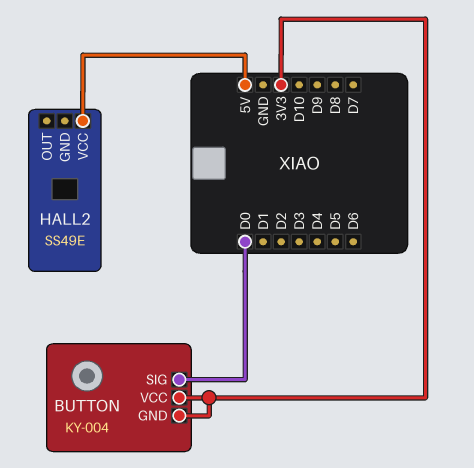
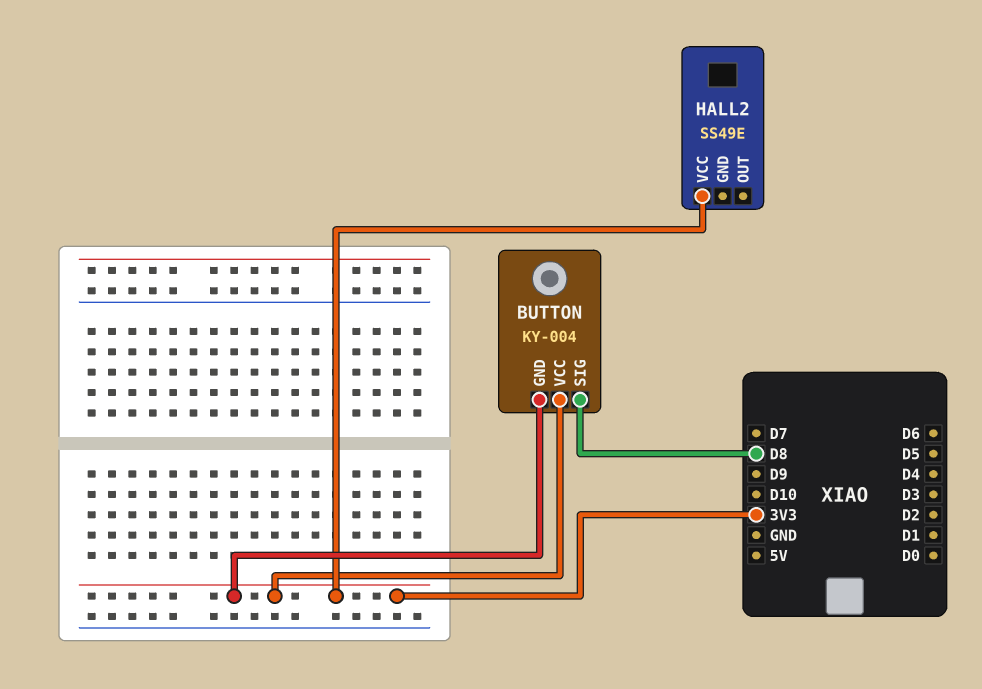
BUTTON pin SIG: D0 -> D8
HALL2 pin VCC: 5V -> 3V3

